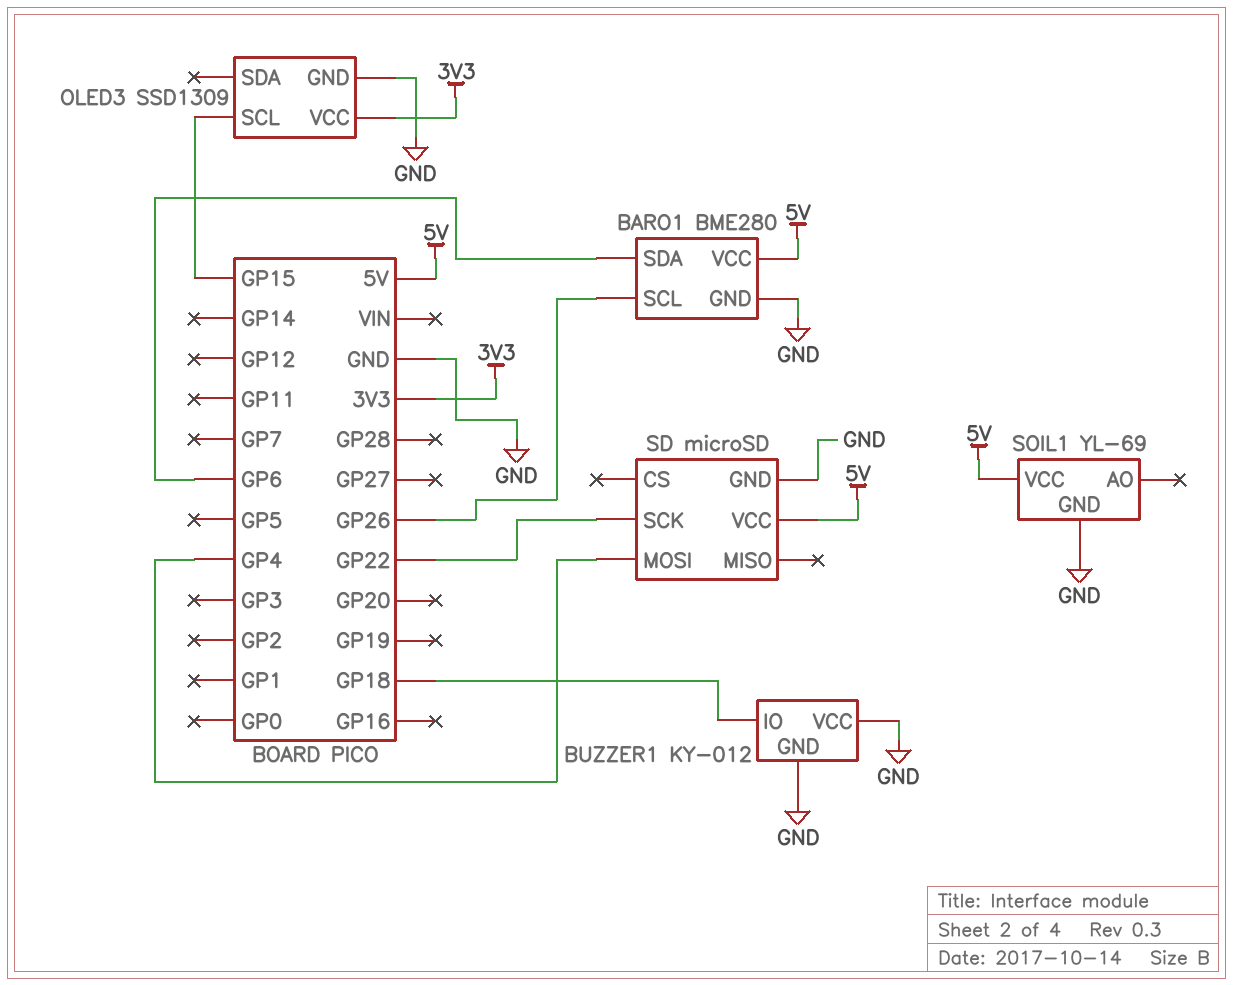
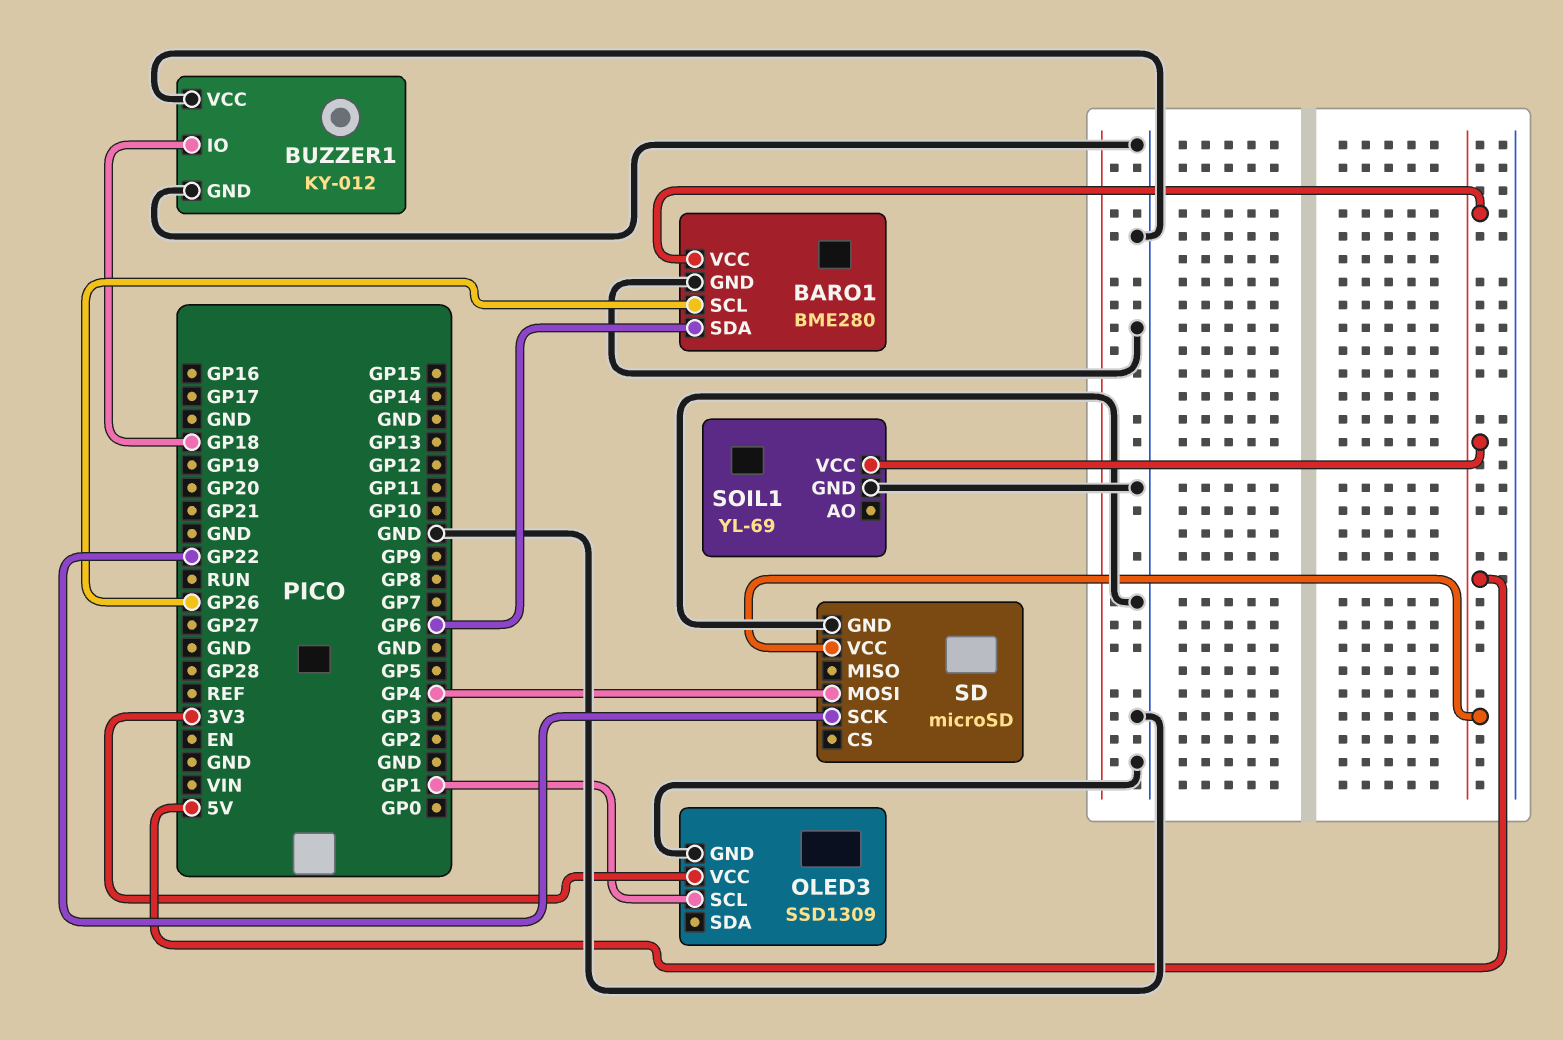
OLED3 pin SCL: GP15 -> GP1

